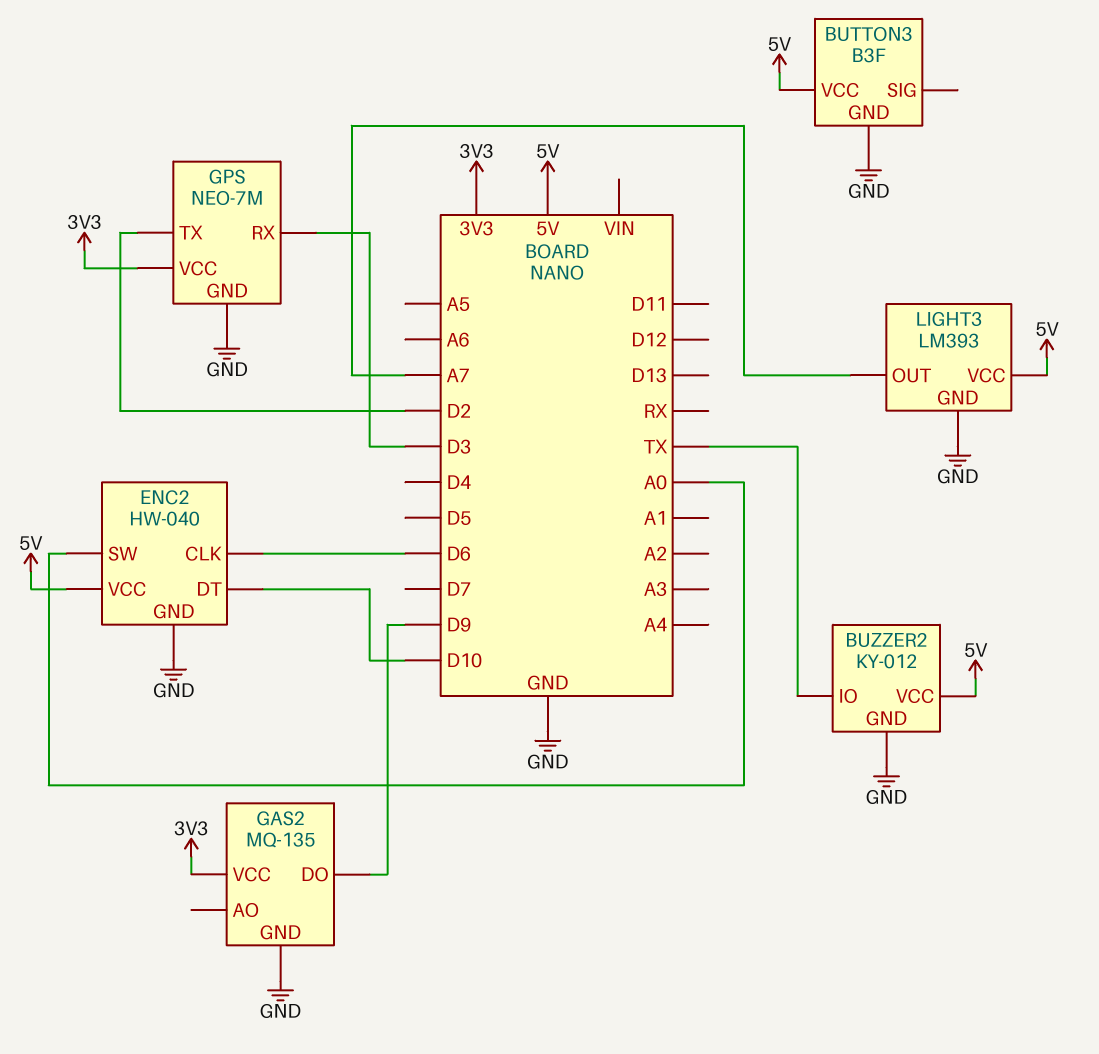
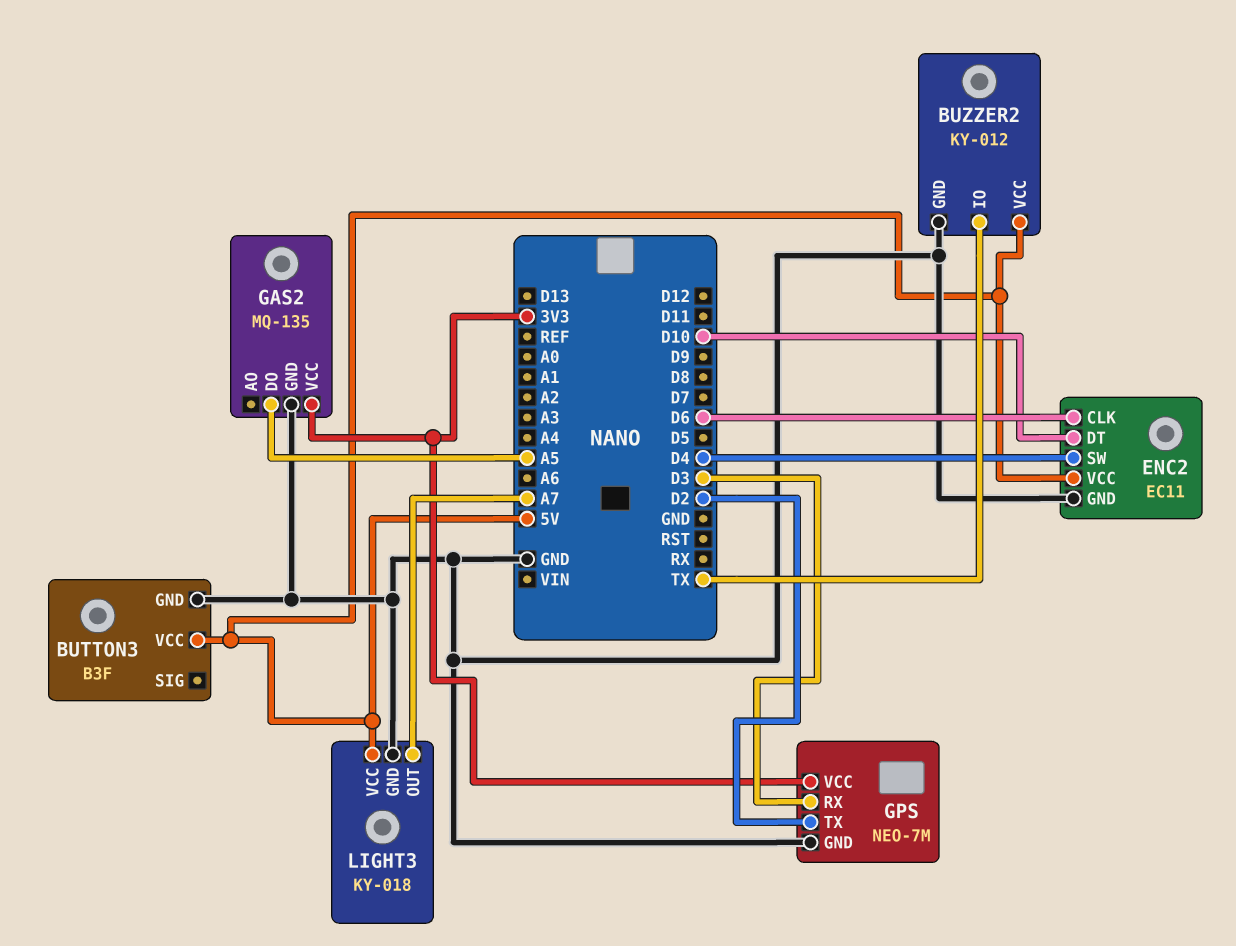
ENC2: HW-040 -> EC11
ENC2 pin SW: A0 -> D4
GAS2 pin DO: D9 -> A5
LIGHT3: LM393 -> KY-018

